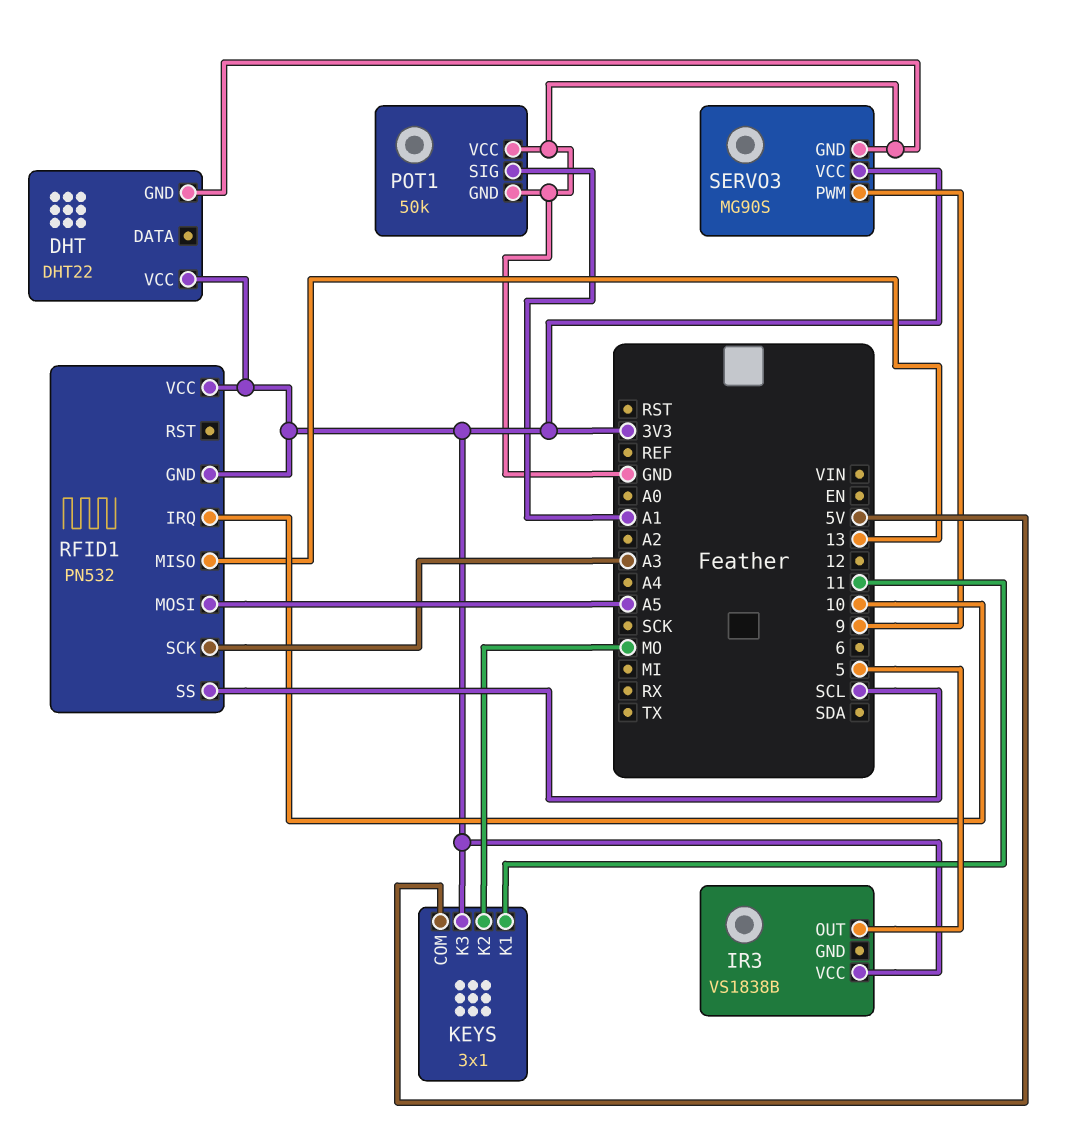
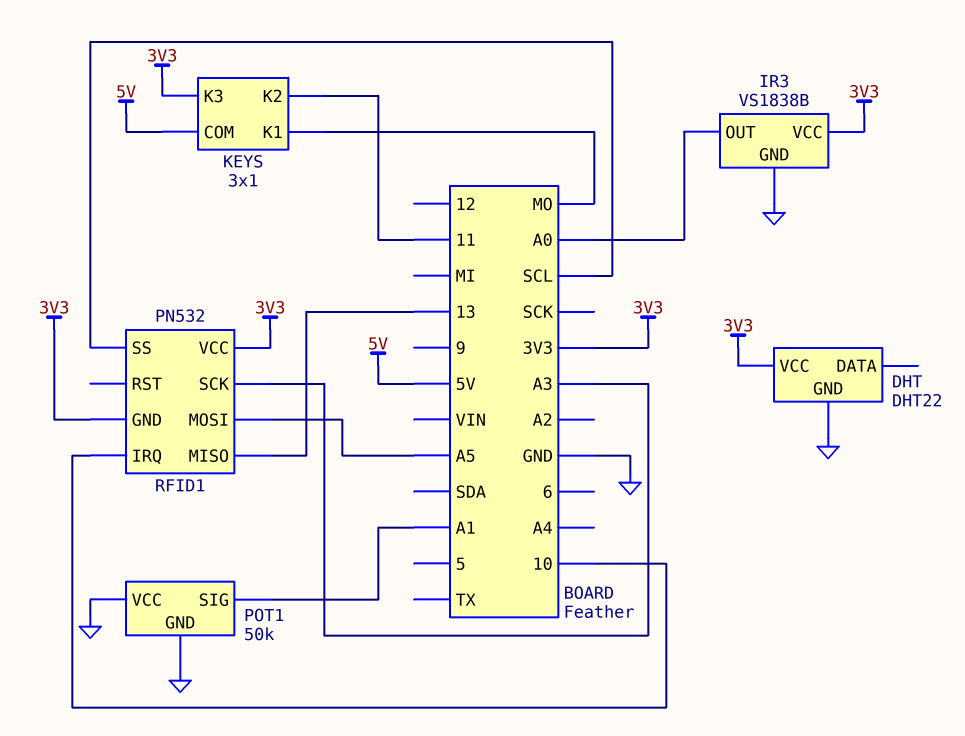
IR3 pin GND: none -> GND
IR3 pin OUT: 5 -> A0
KEYS pin K1: 11 -> MO
KEYS pin K2: MO -> 11
SERVO3: MG90S -> none
SERVO3 pin GND: GND -> none
SERVO3 pin PWM: 9 -> none
SERVO3 pin VCC: 3V3 -> none

